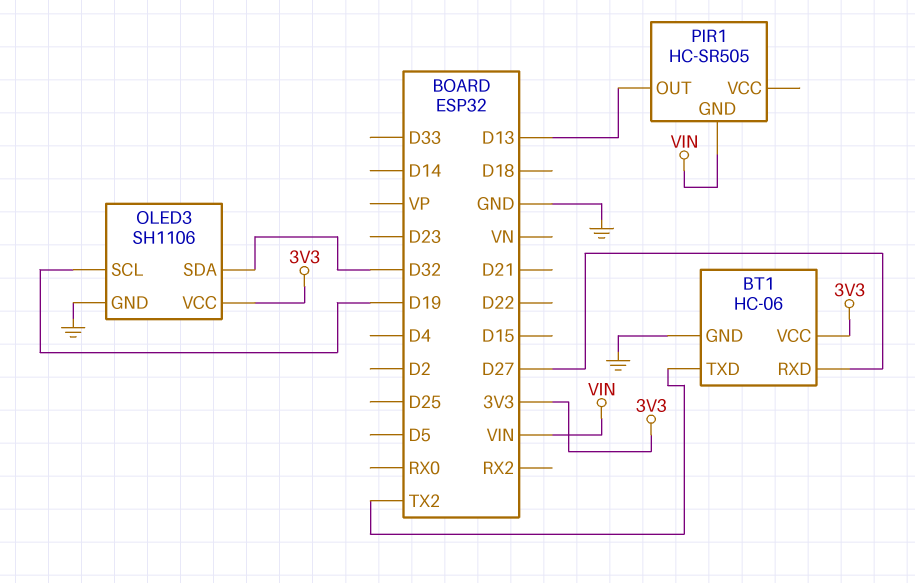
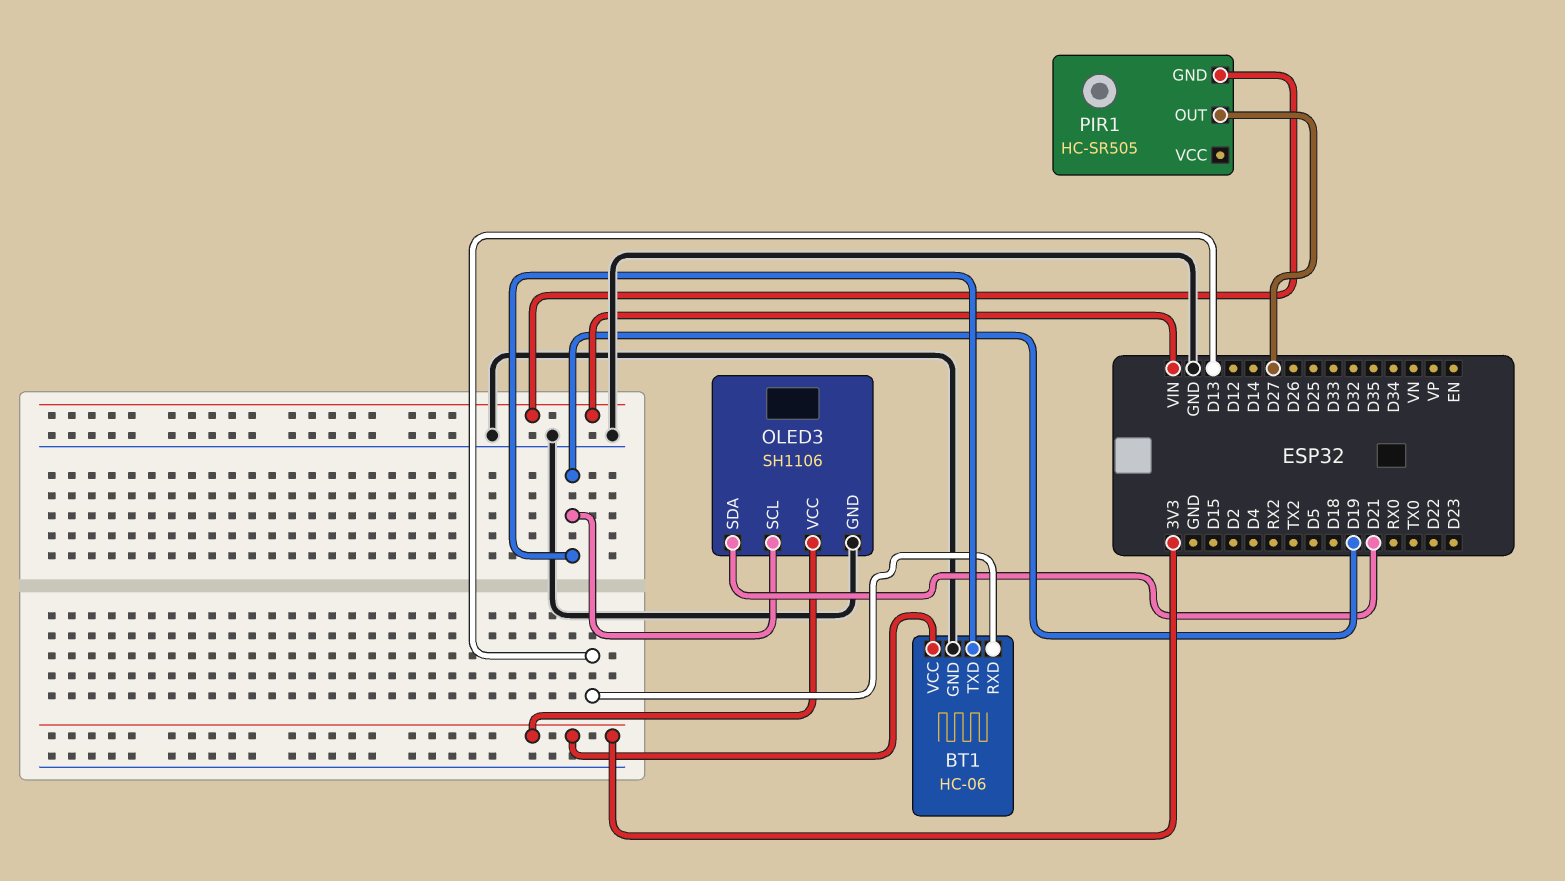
BT1 pin RXD: D27 -> D13
BT1 pin TXD: TX2 -> D19
OLED3 pin SDA: D32 -> D21
PIR1 pin OUT: D13 -> D27

